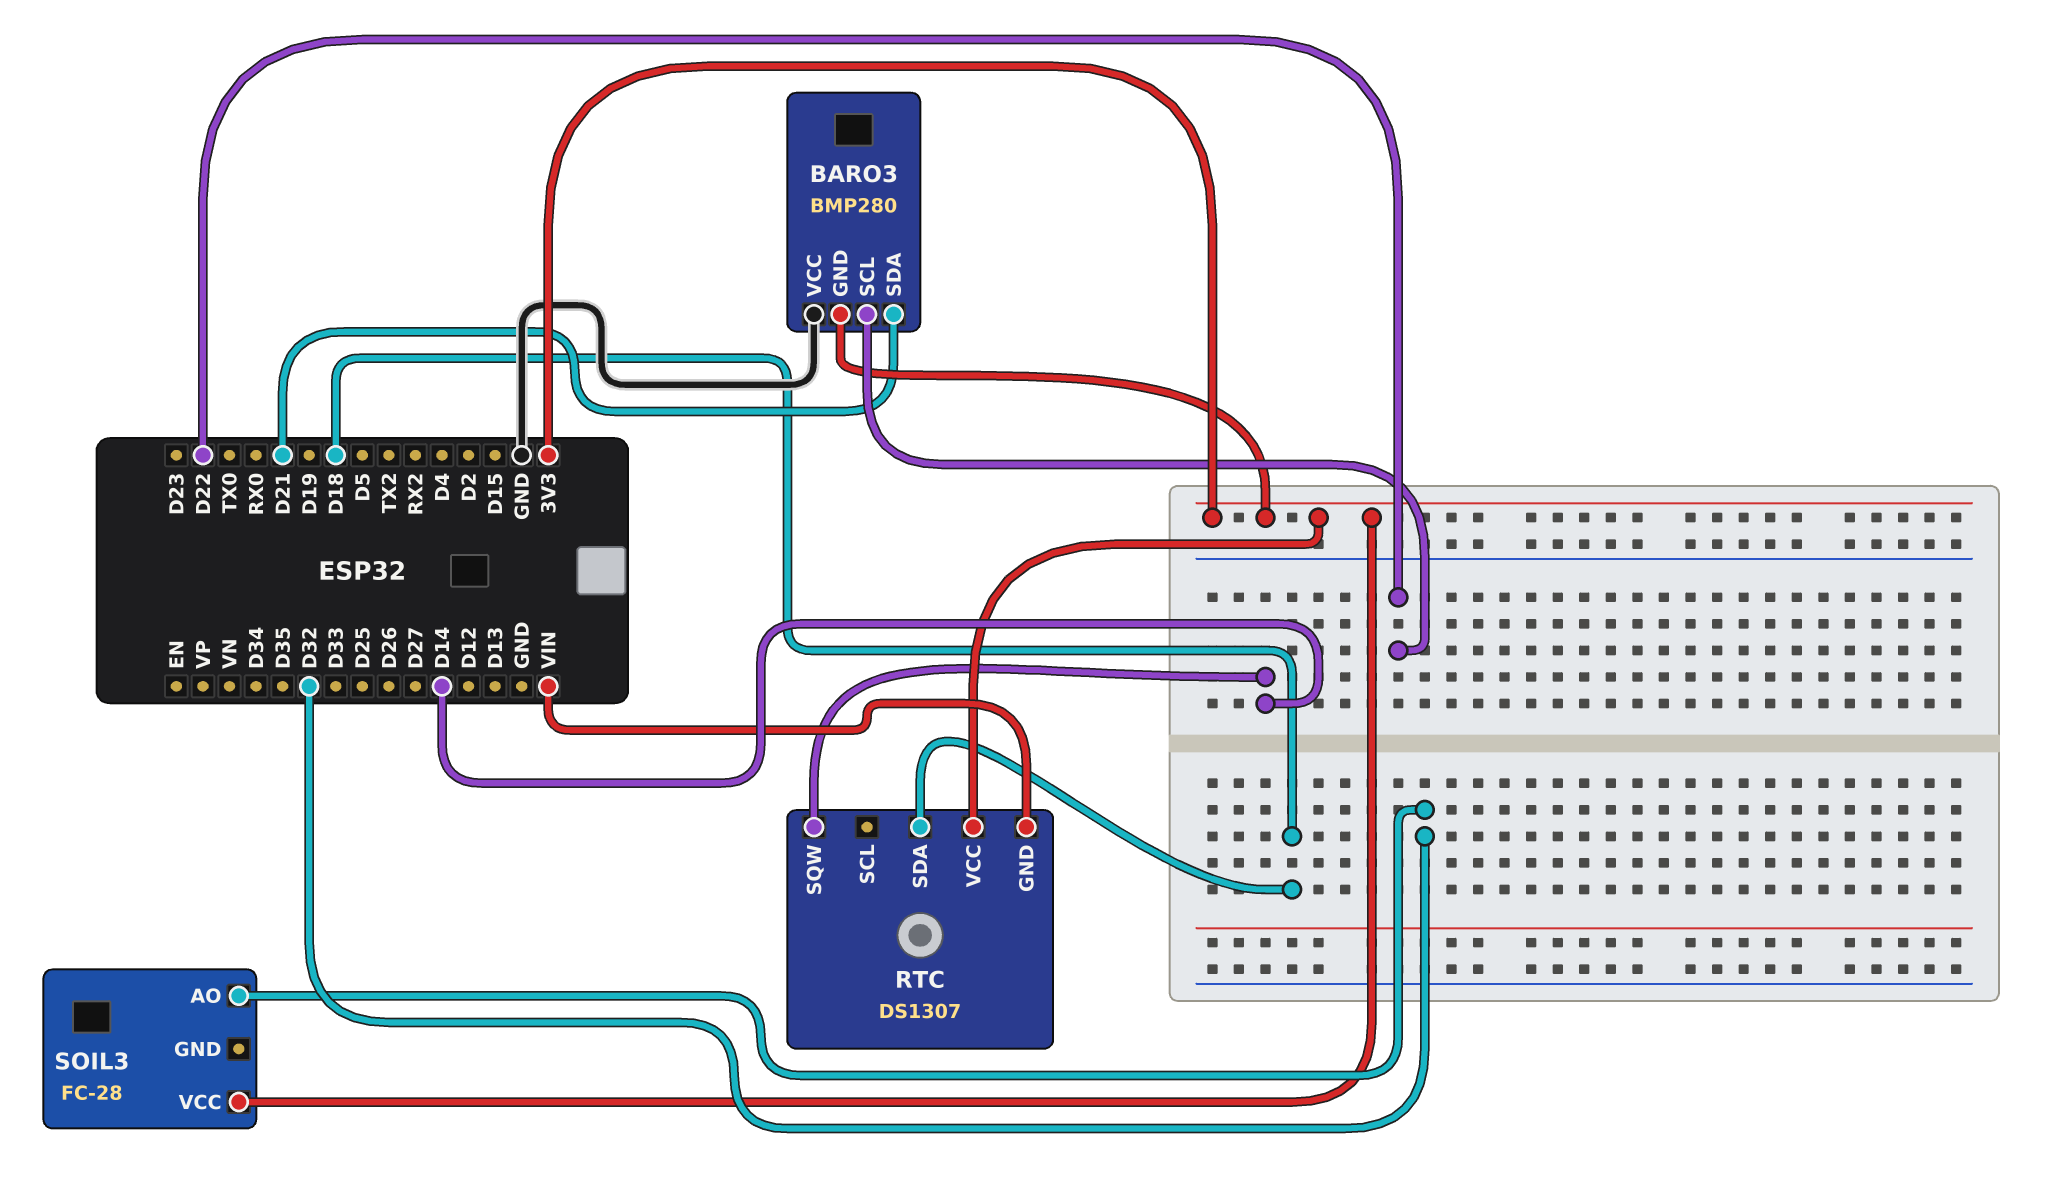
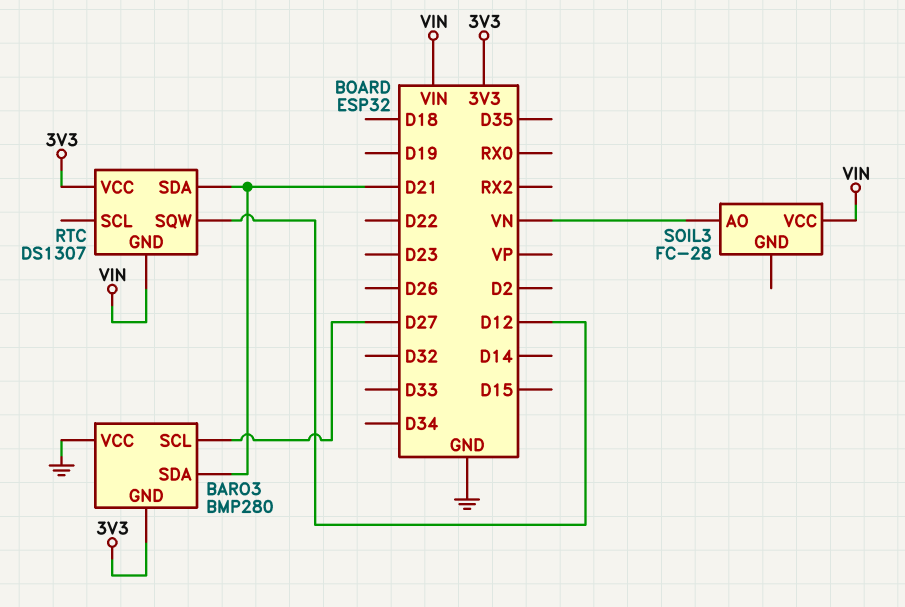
BARO3 pin SCL: D22 -> D27
RTC pin SDA: D18 -> D21
RTC pin SQW: D14 -> D12
SOIL3 pin AO: D32 -> VN
SOIL3 pin VCC: 3V3 -> VIN

